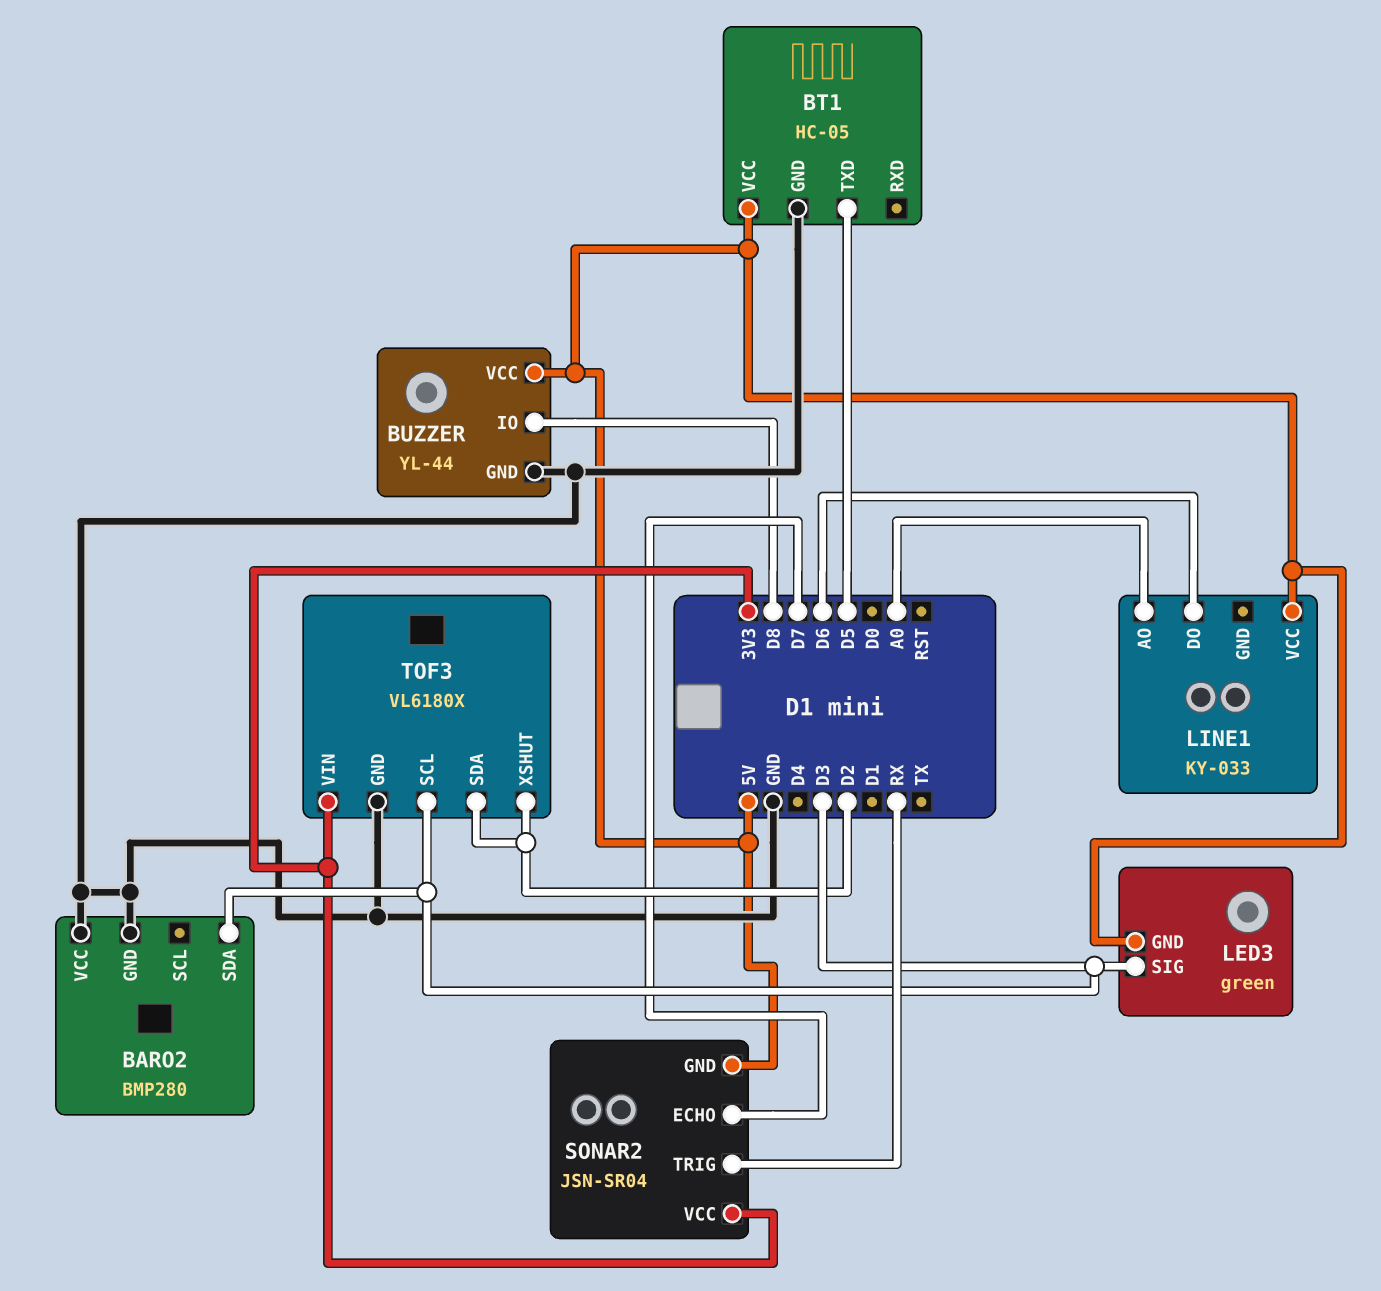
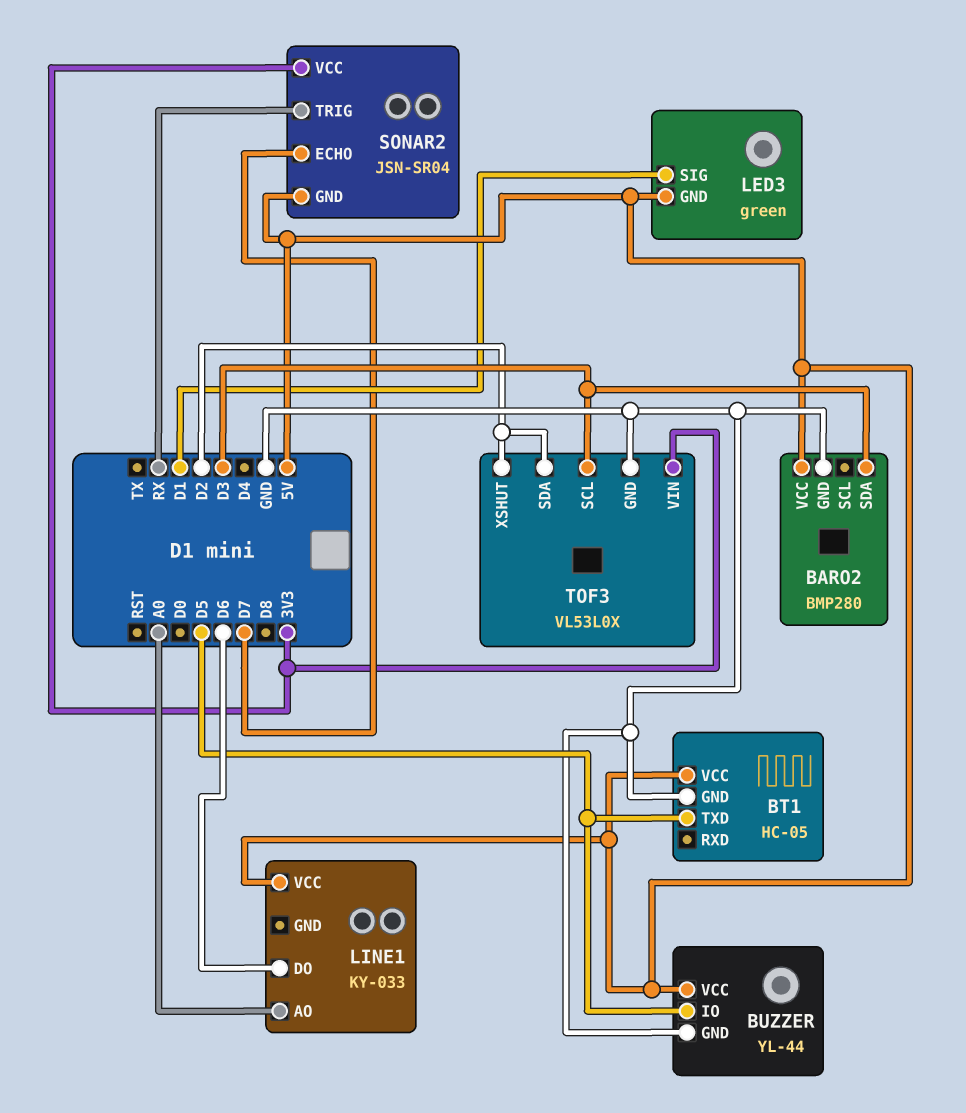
BARO2 pin VCC: GND -> 5V
BUZZER pin IO: D8 -> D5
LED3 pin SIG: D3 -> D1
TOF3: VL6180X -> VL53L0X

